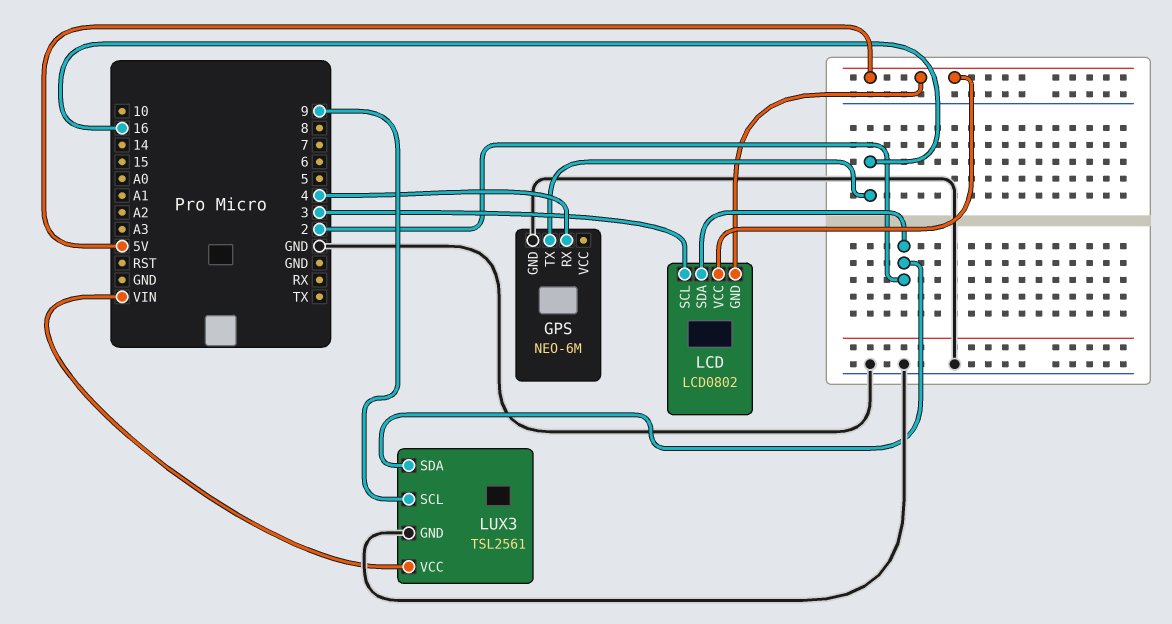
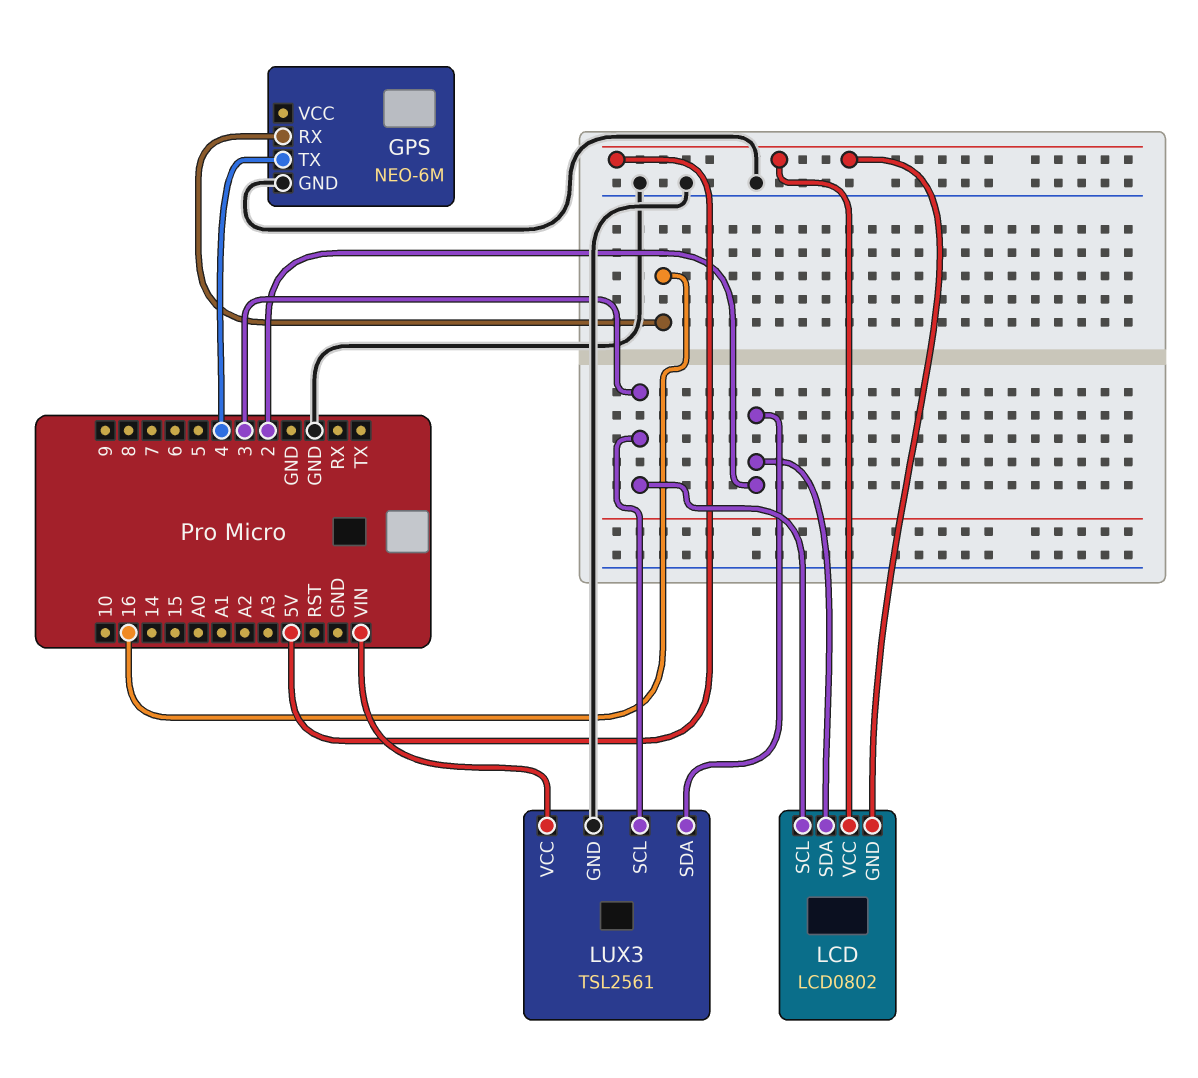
GPS pin RX: 4 -> 16
GPS pin TX: 16 -> 4
LUX3 pin SCL: 9 -> 3

